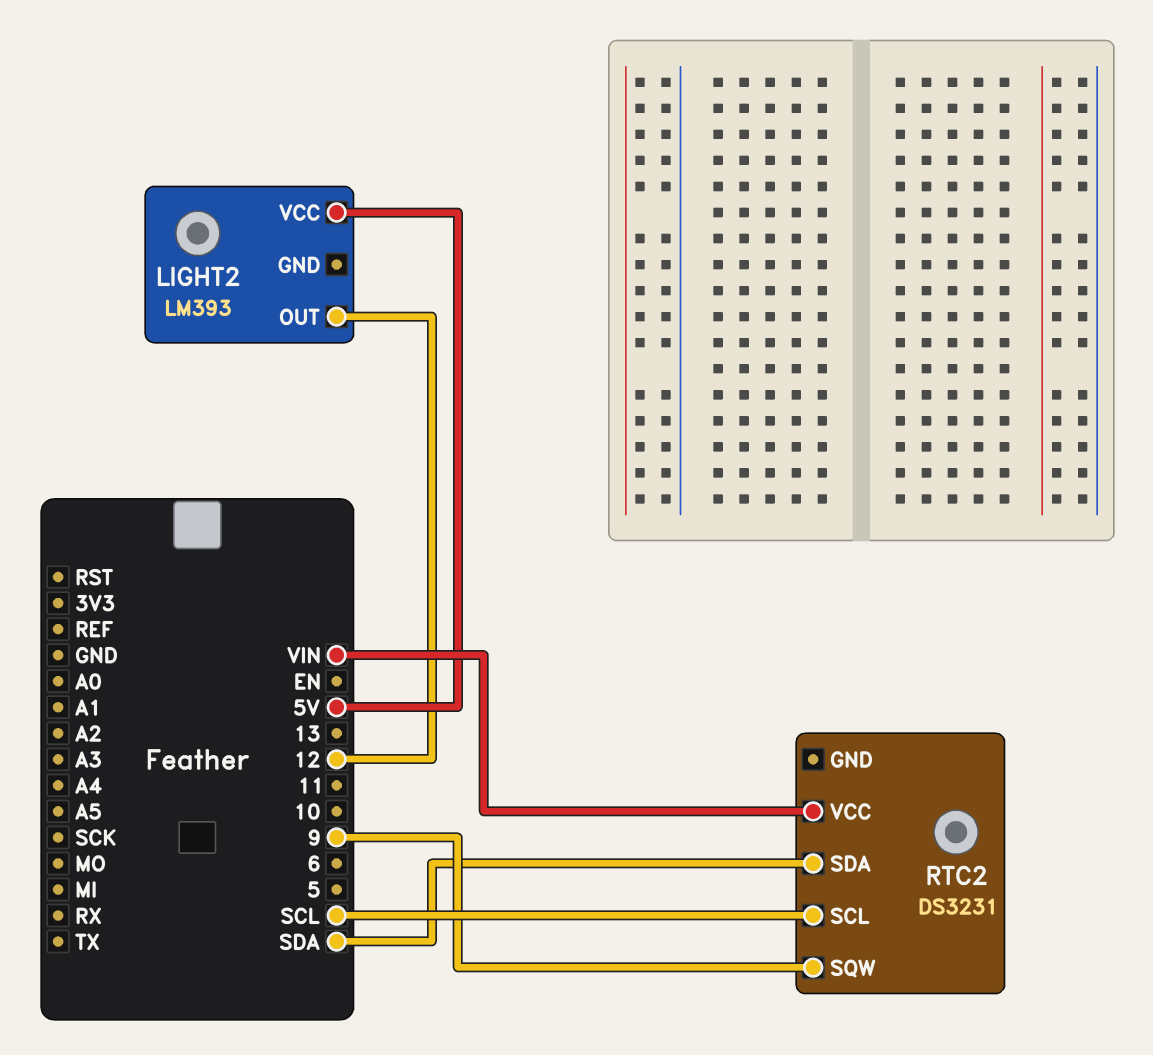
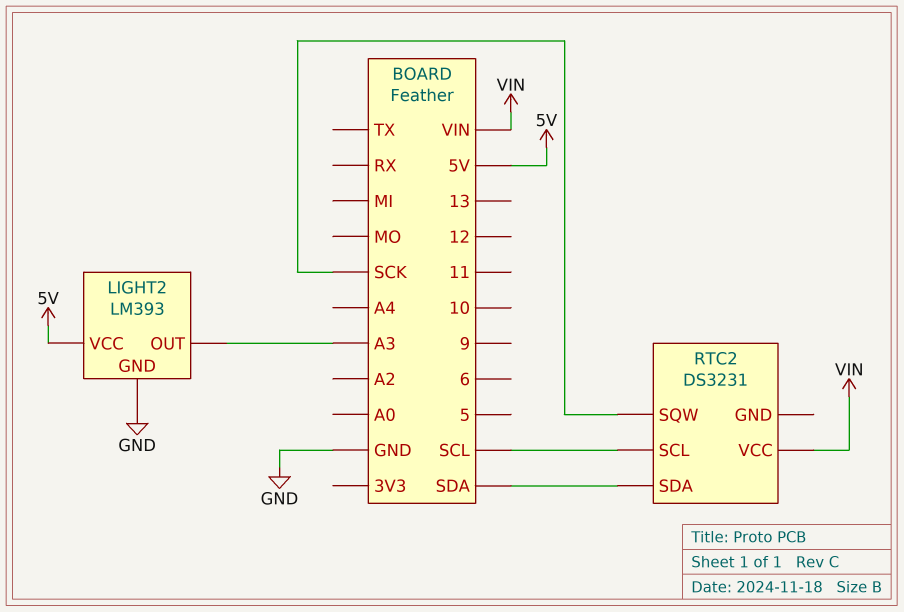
LIGHT2 pin GND: none -> GND
LIGHT2 pin OUT: 12 -> A3
RTC2 pin SQW: 9 -> SCK

